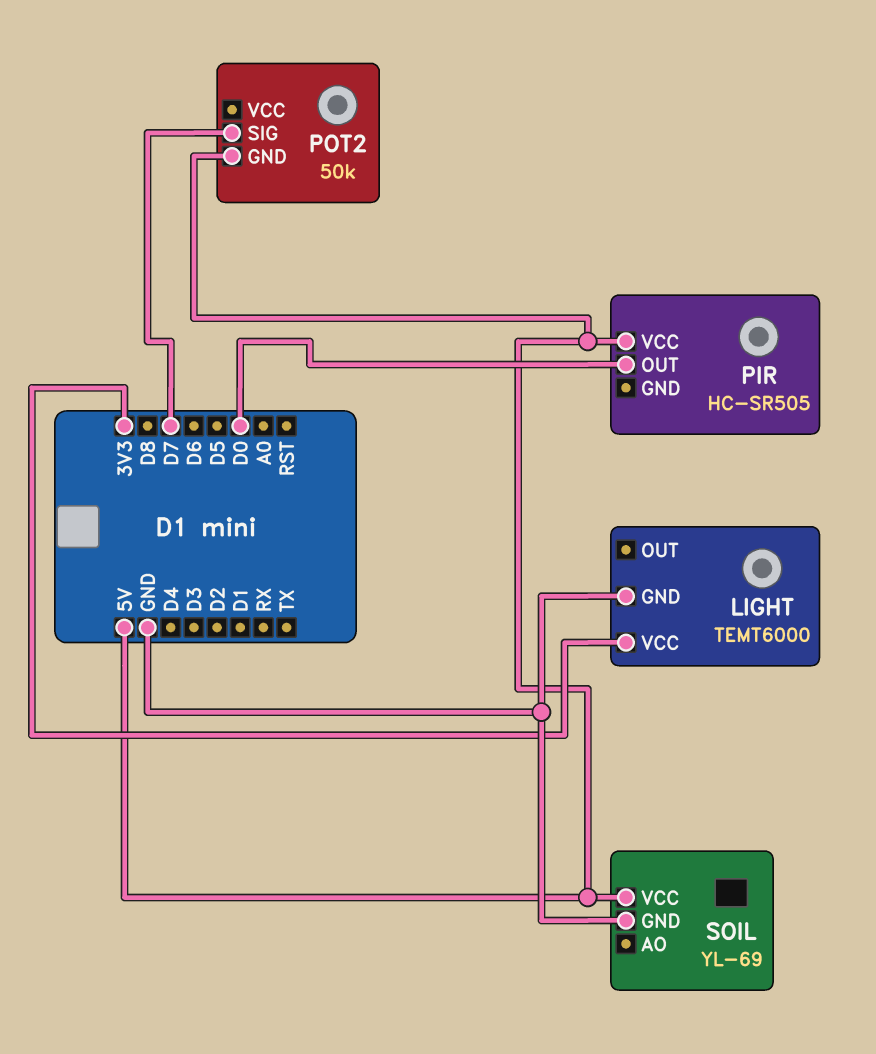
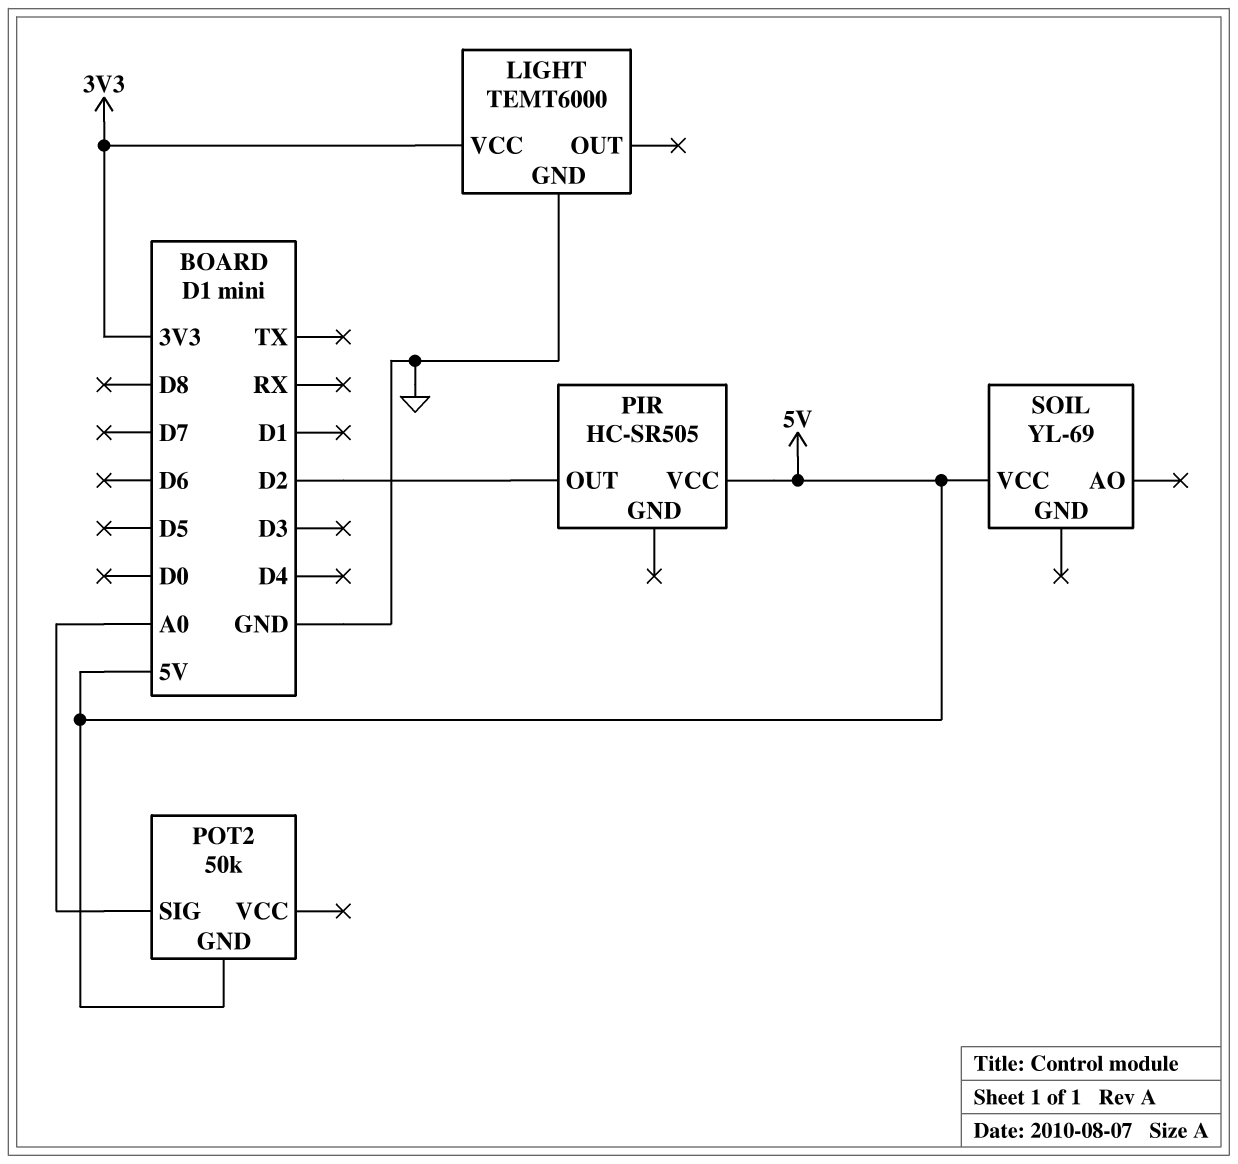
PIR pin OUT: D0 -> D2
POT2 pin SIG: D7 -> A0
SOIL pin GND: GND -> none

